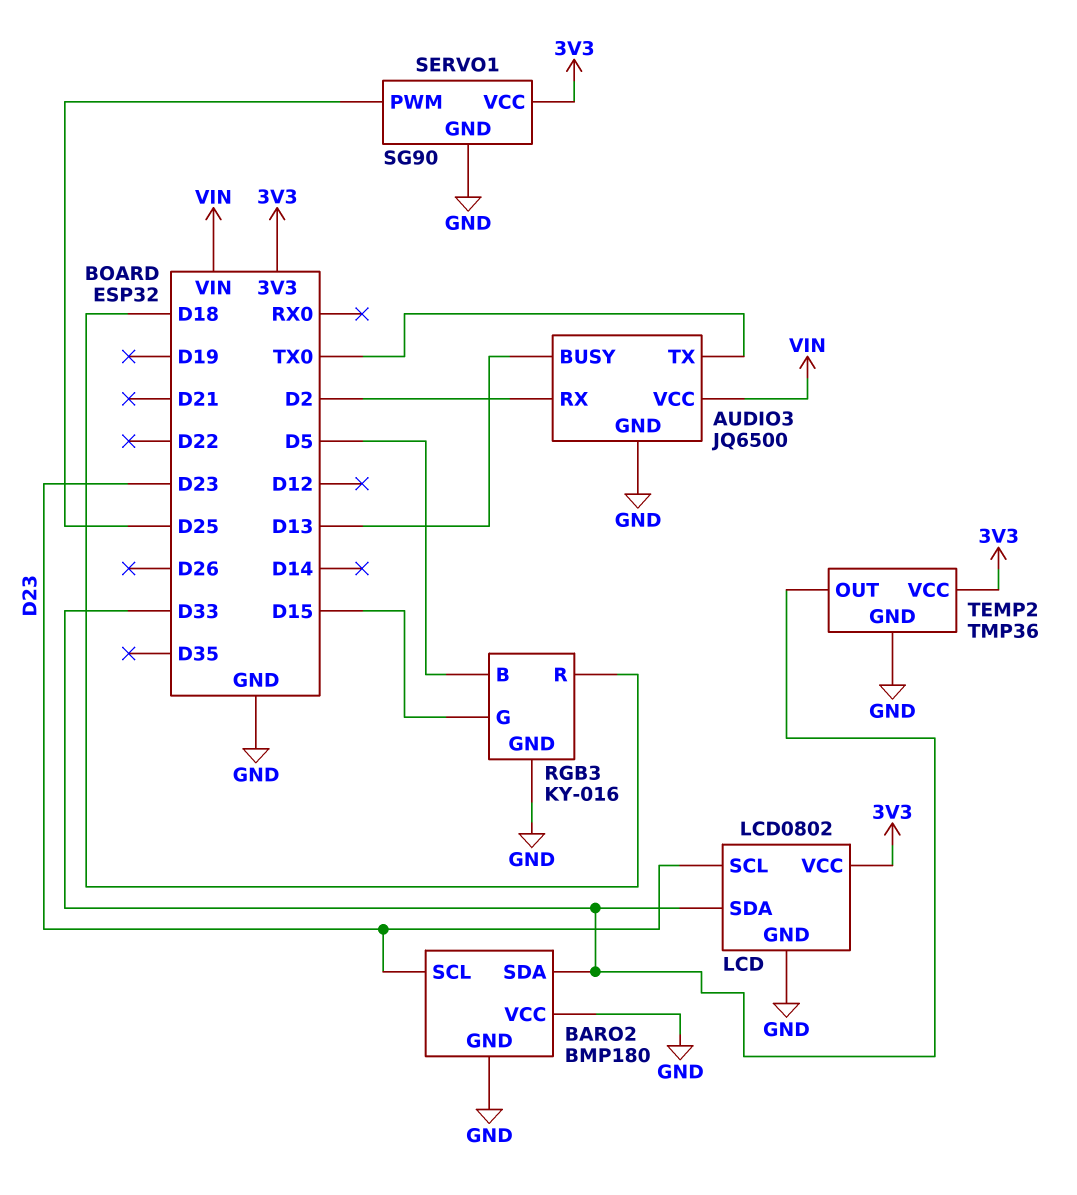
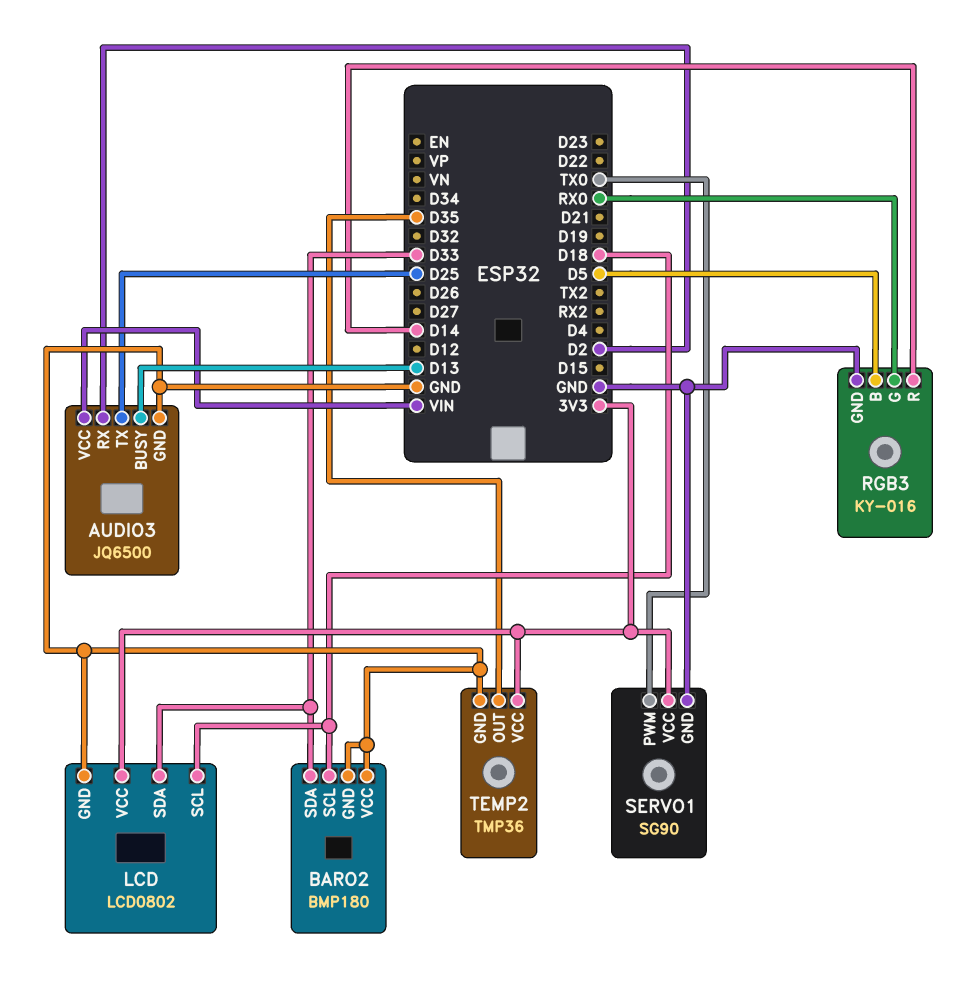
AUDIO3 pin TX: TX0 -> D25
BARO2 pin SCL: D23 -> D18
LCD pin SCL: D23 -> D18
RGB3 pin G: D15 -> RX0
RGB3 pin R: D18 -> D14
SERVO1 pin PWM: D25 -> TX0
TEMP2 pin OUT: D33 -> D35

